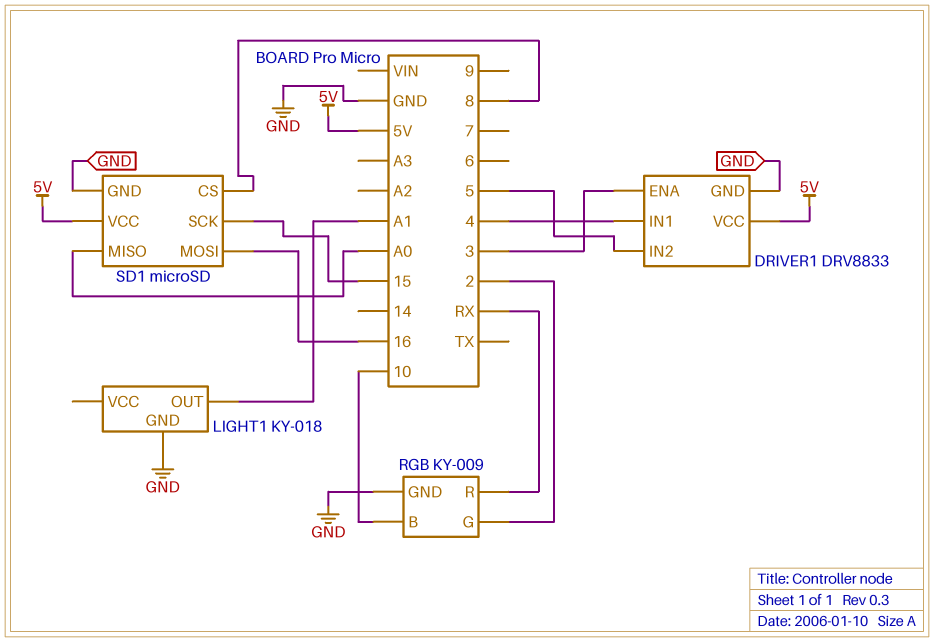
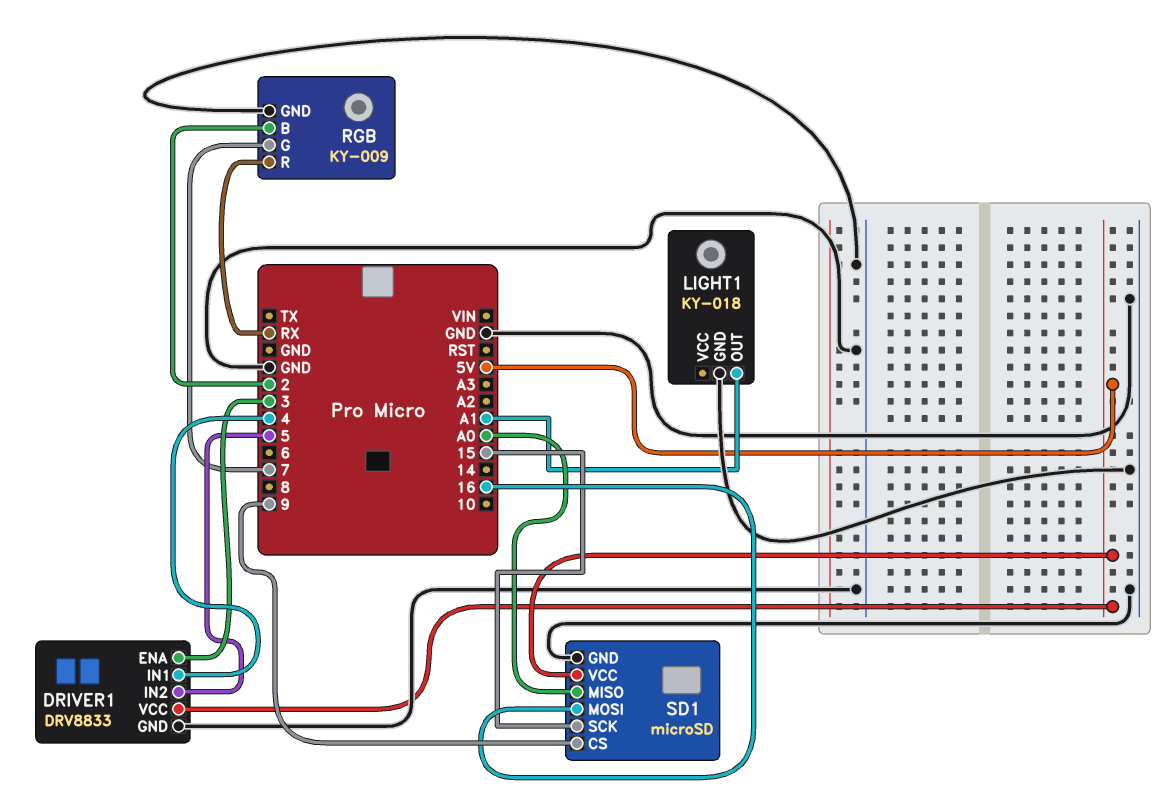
RGB pin B: 10 -> 2
RGB pin G: 2 -> 7
SD1 pin CS: 8 -> 9

